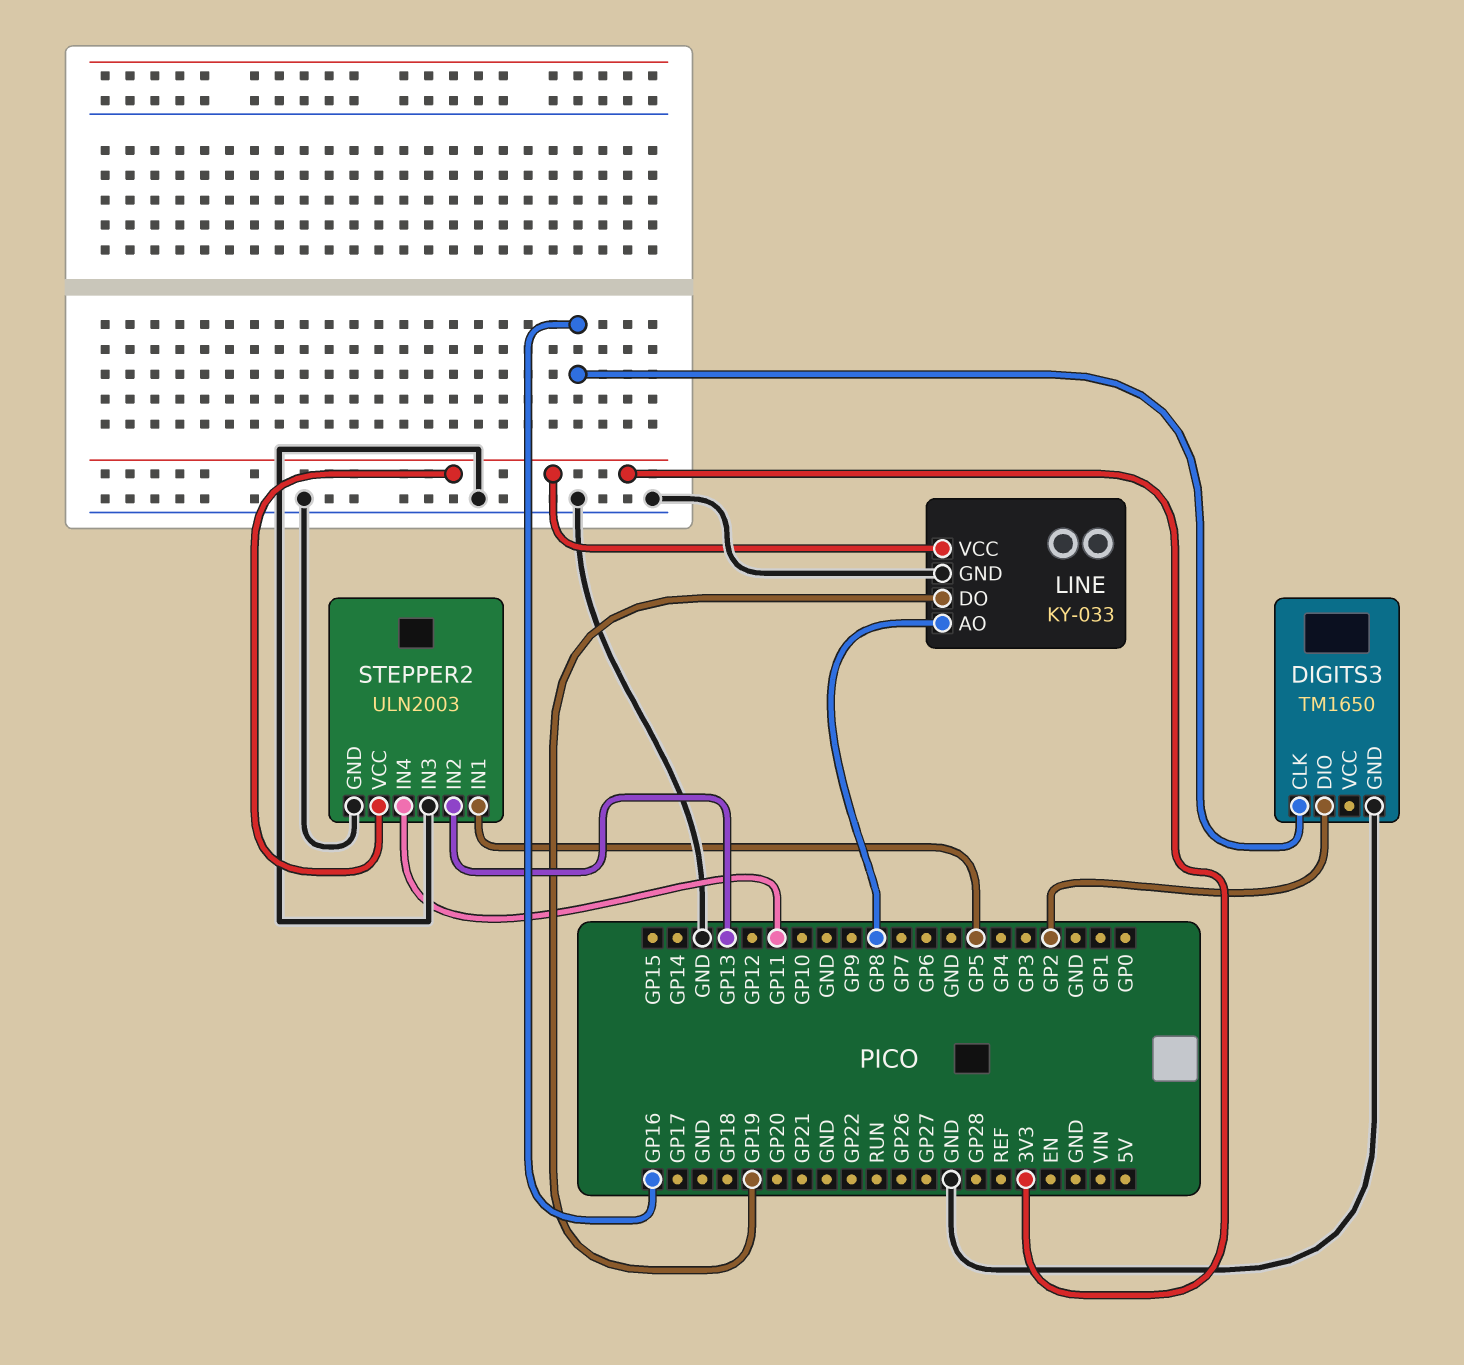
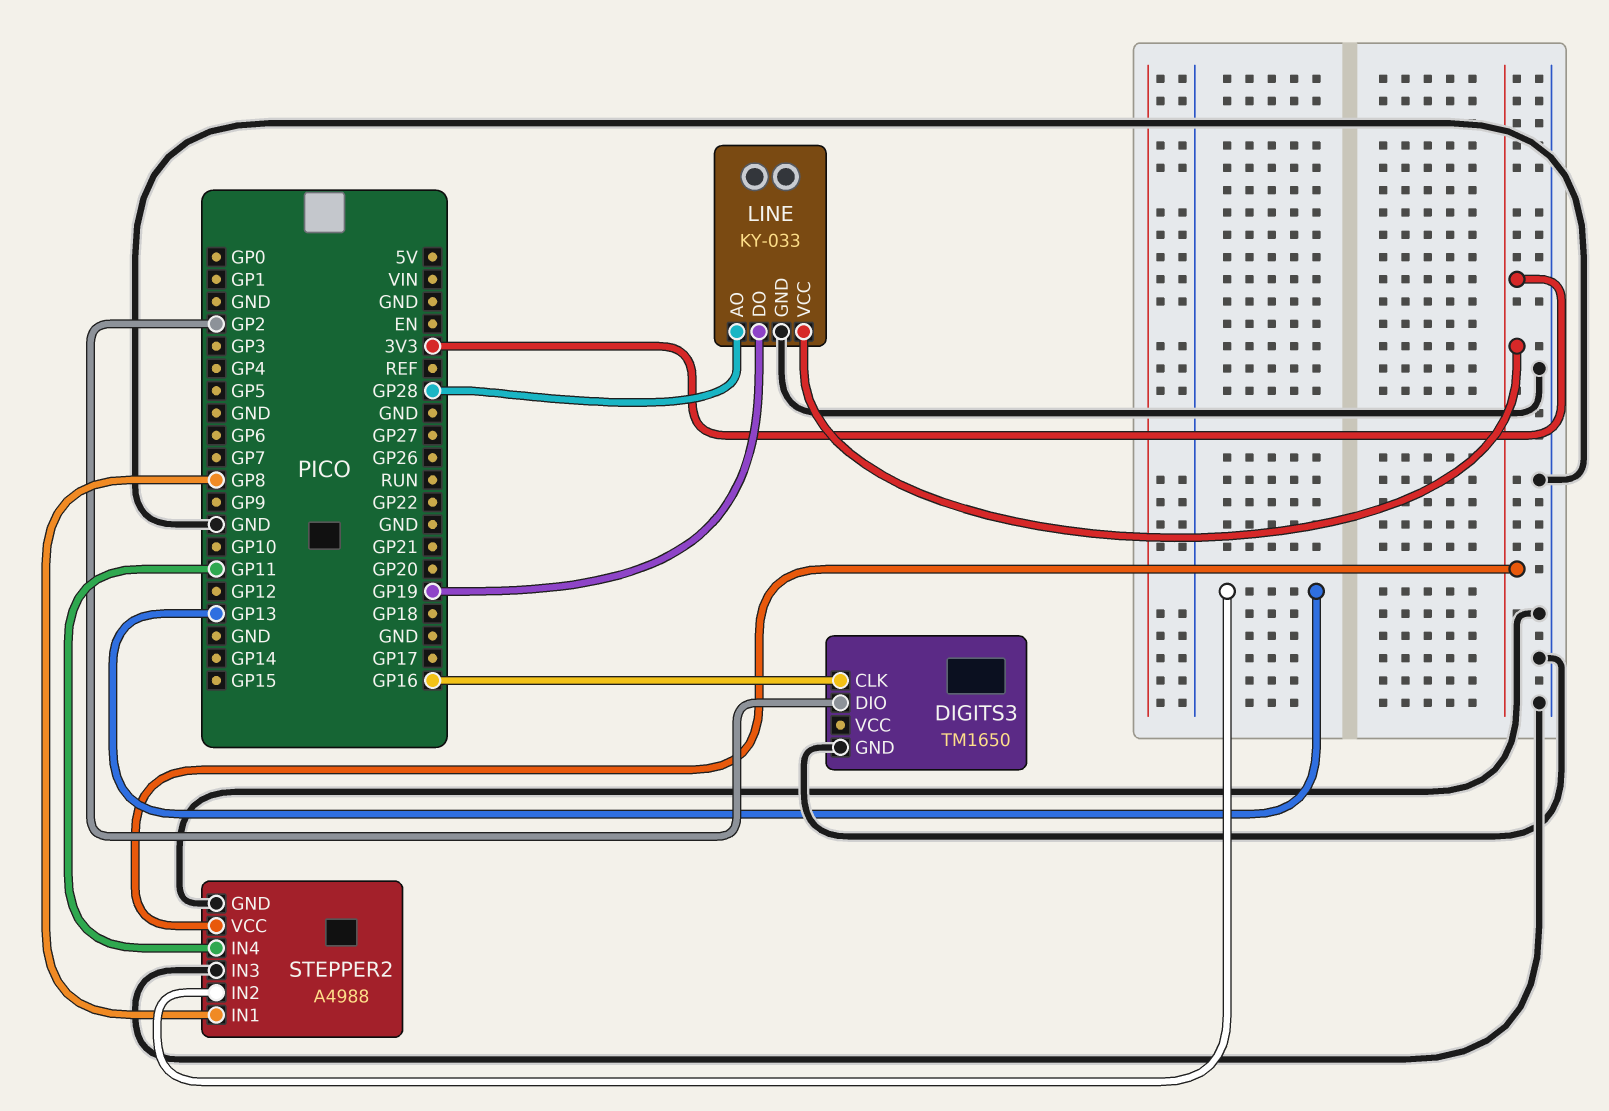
LINE pin AO: GP8 -> GP28
STEPPER2: ULN2003 -> A4988
STEPPER2 pin IN1: GP5 -> GP8

